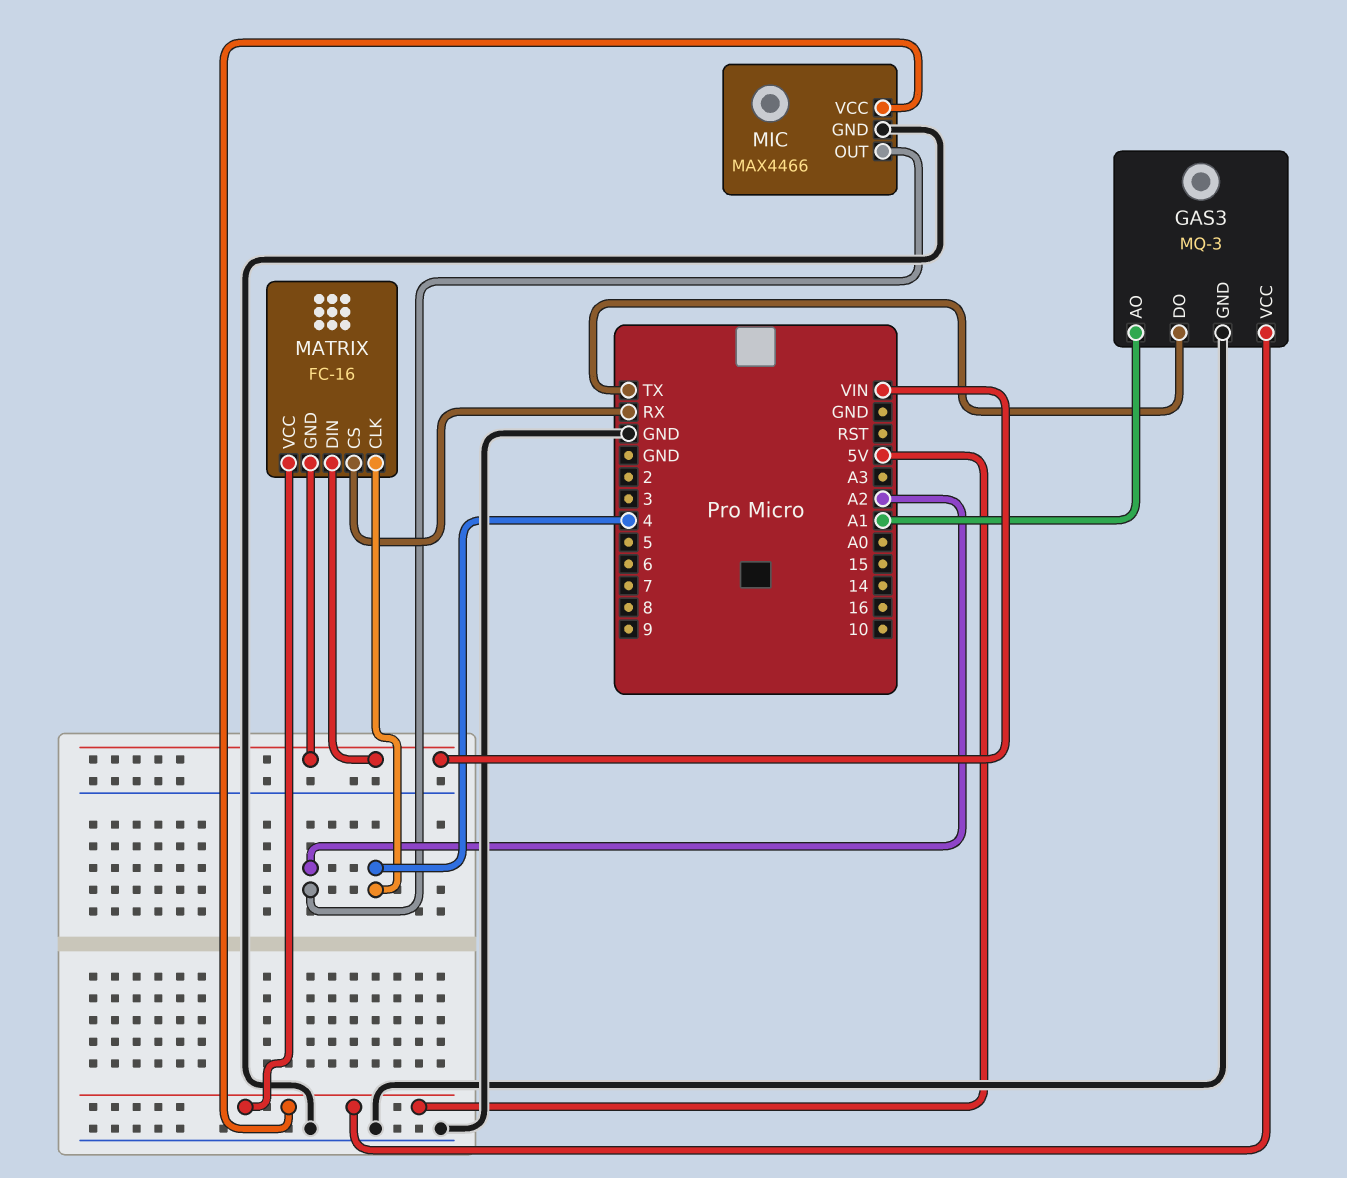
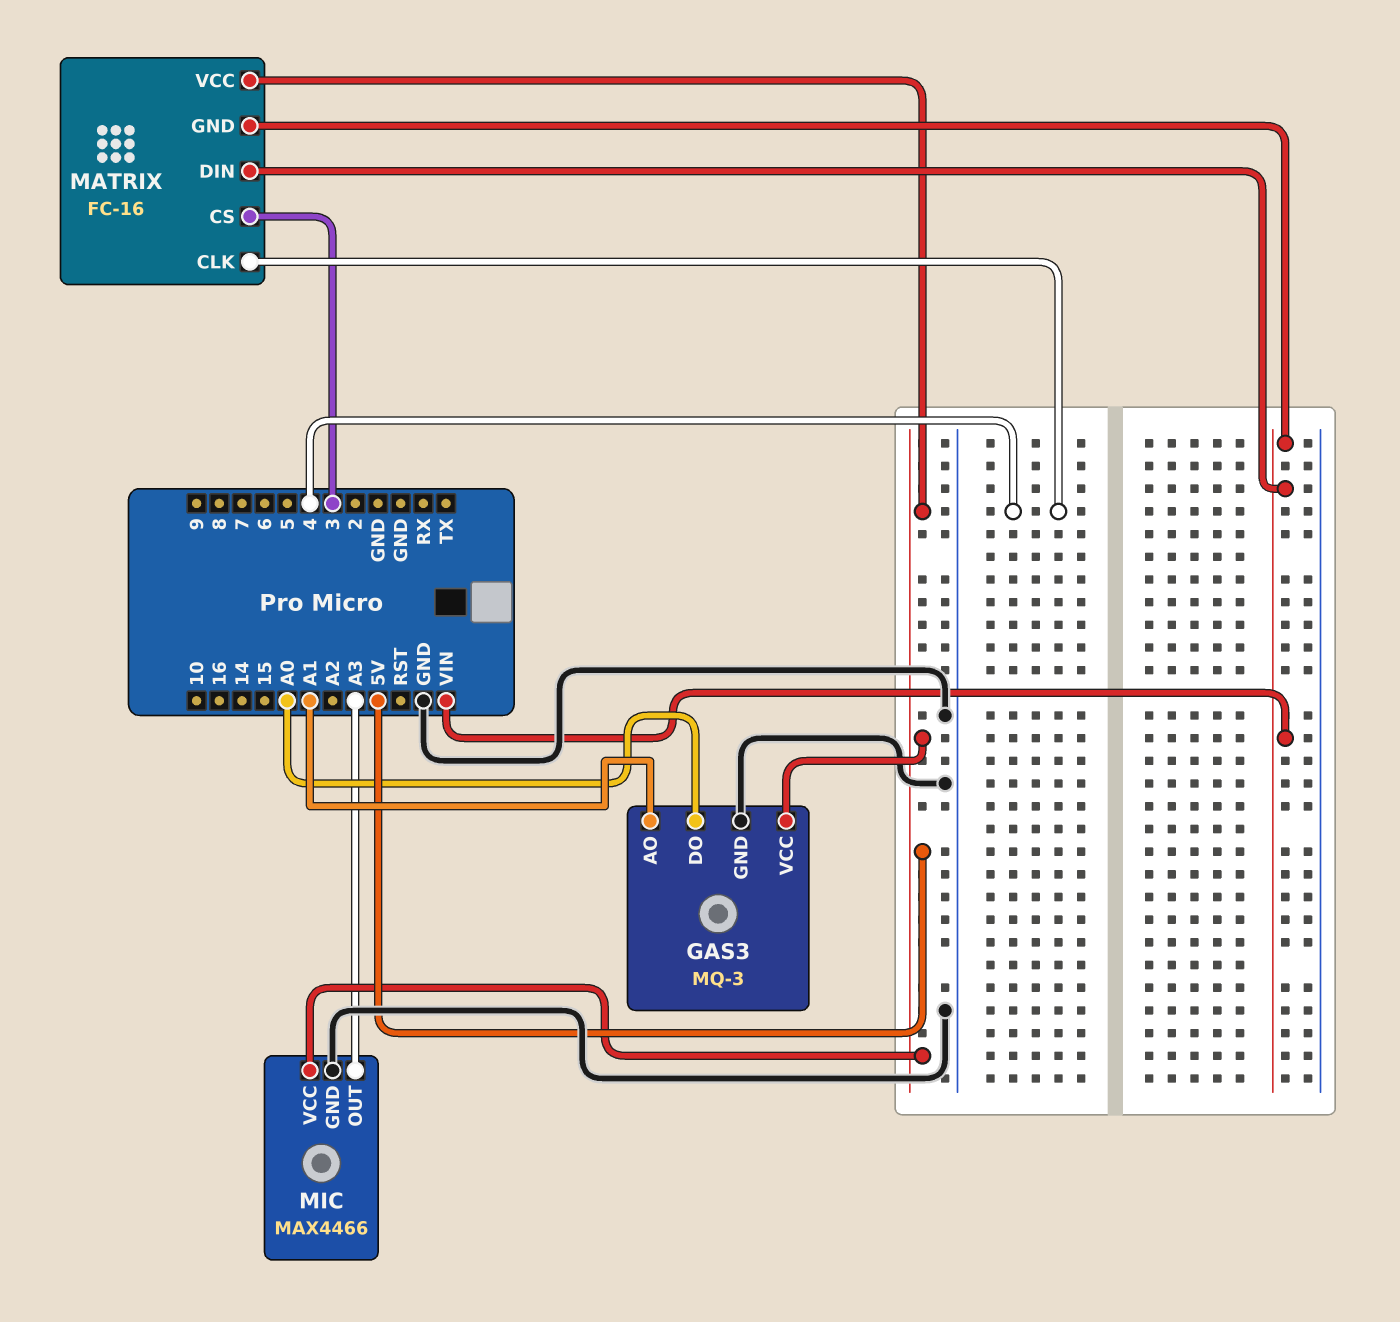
GAS3 pin DO: TX -> A0
MATRIX pin CS: RX -> 3
MIC pin OUT: A2 -> A3

